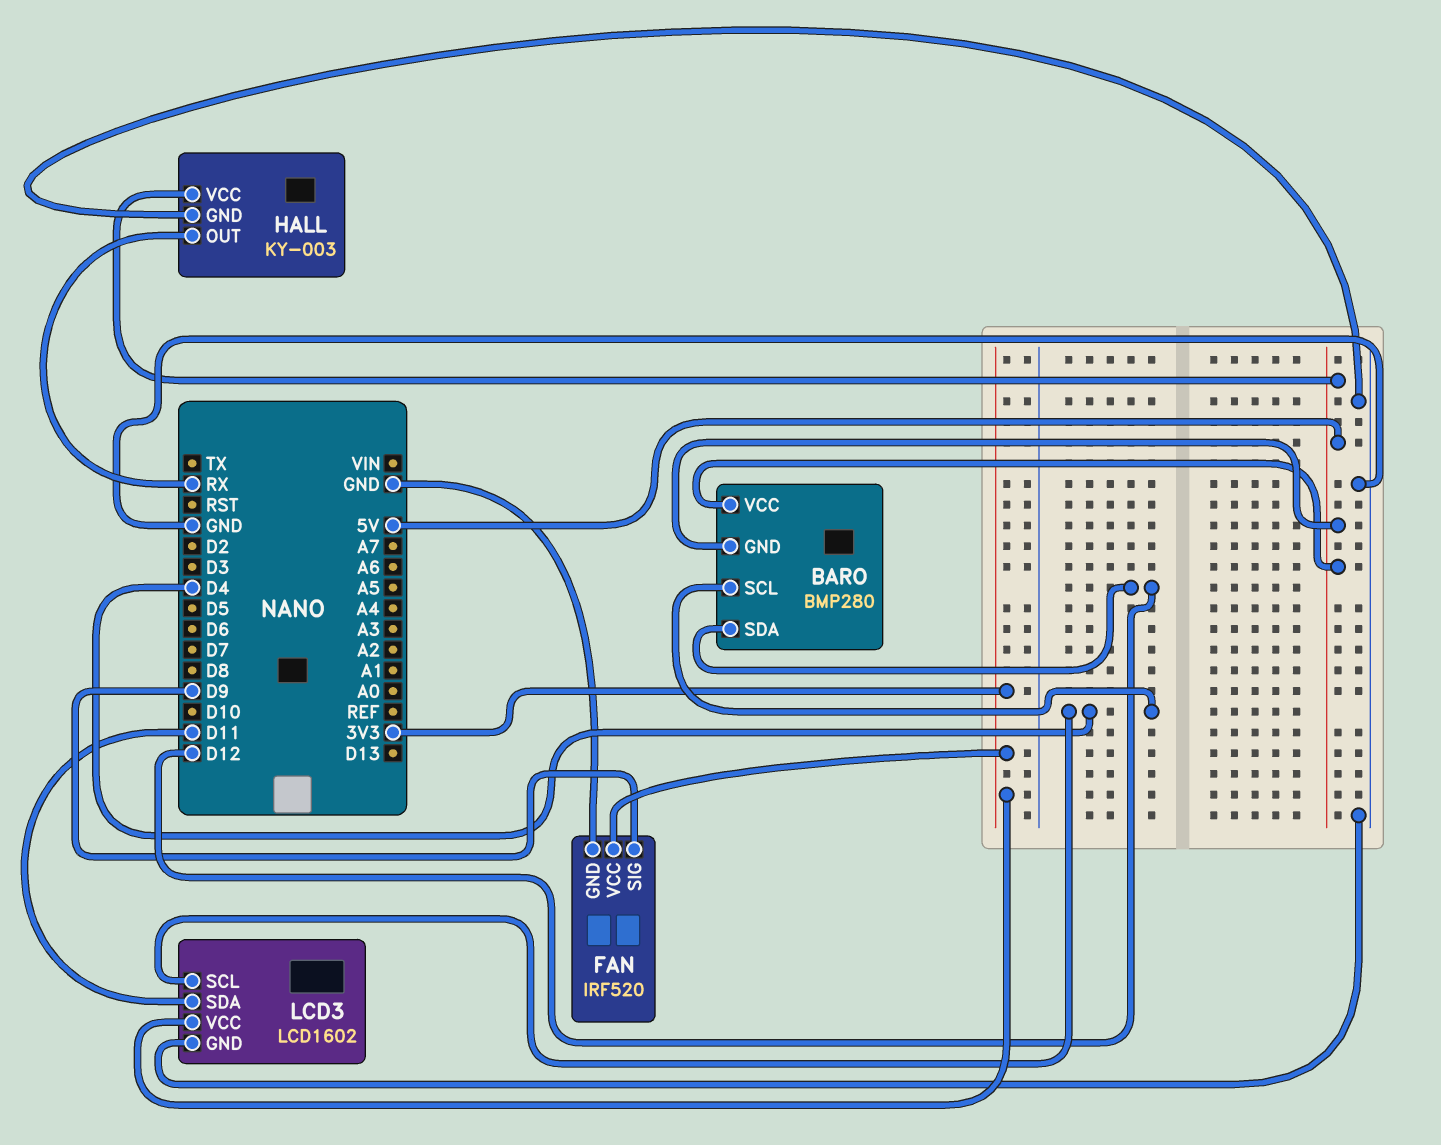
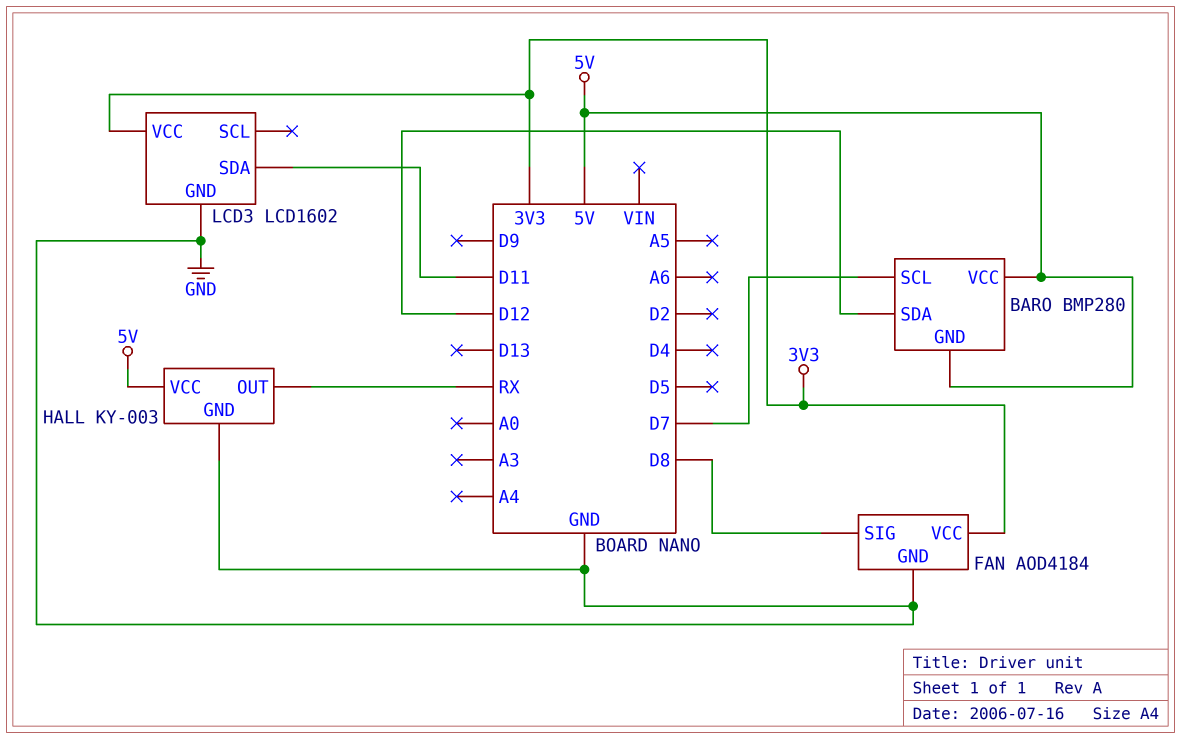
BARO pin SCL: D4 -> D7
FAN: IRF520 -> AOD4184
FAN pin SIG: D9 -> D8
LCD3 pin SCL: D4 -> none

